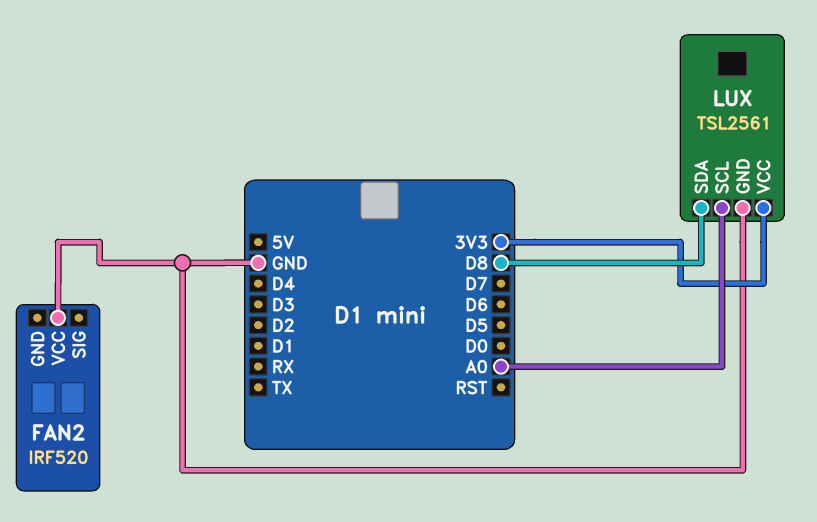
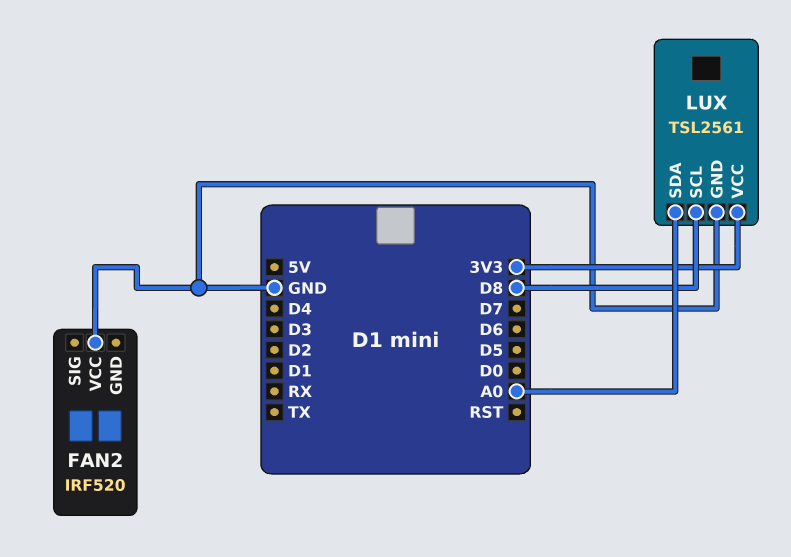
LUX pin SCL: A0 -> D8
LUX pin SDA: D8 -> A0

